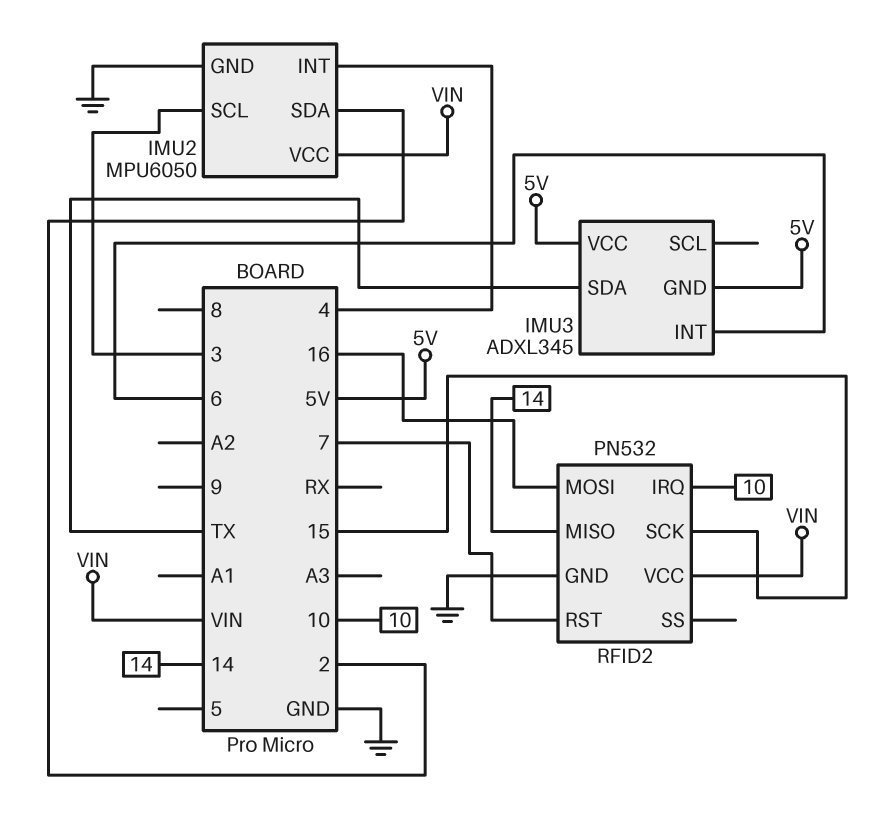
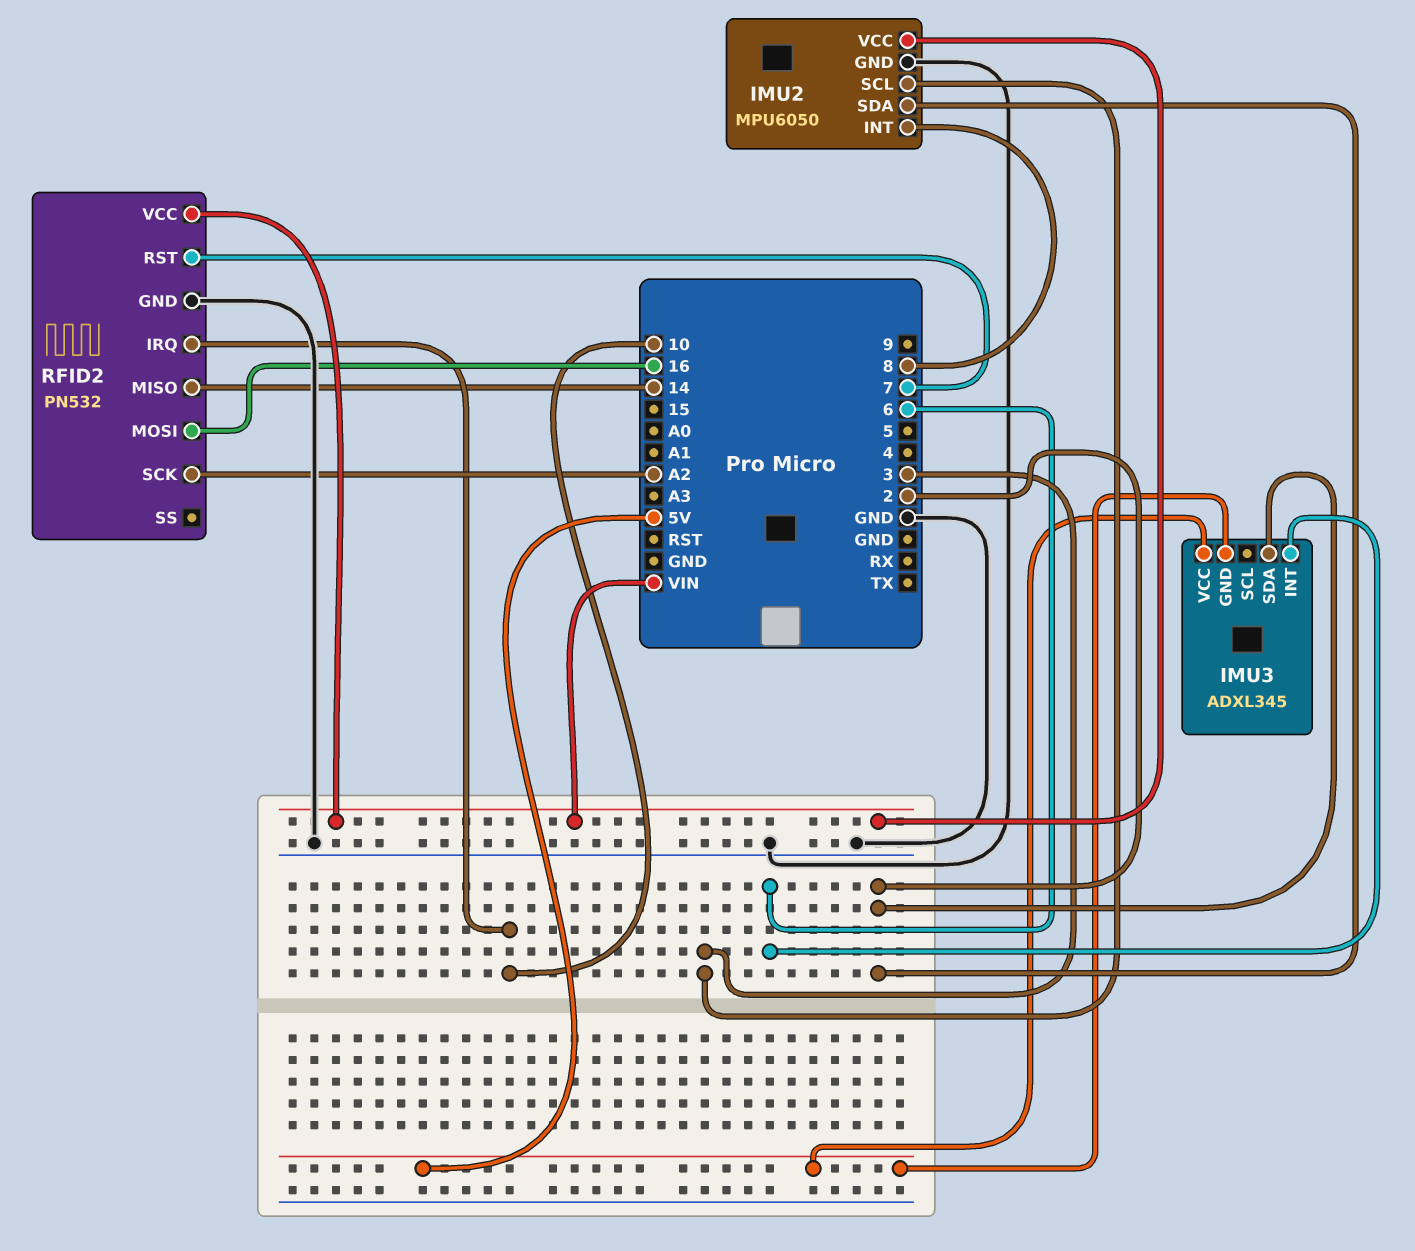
IMU2 pin INT: 4 -> 8
IMU3 pin SDA: TX -> 2
RFID2 pin SCK: 15 -> A2

